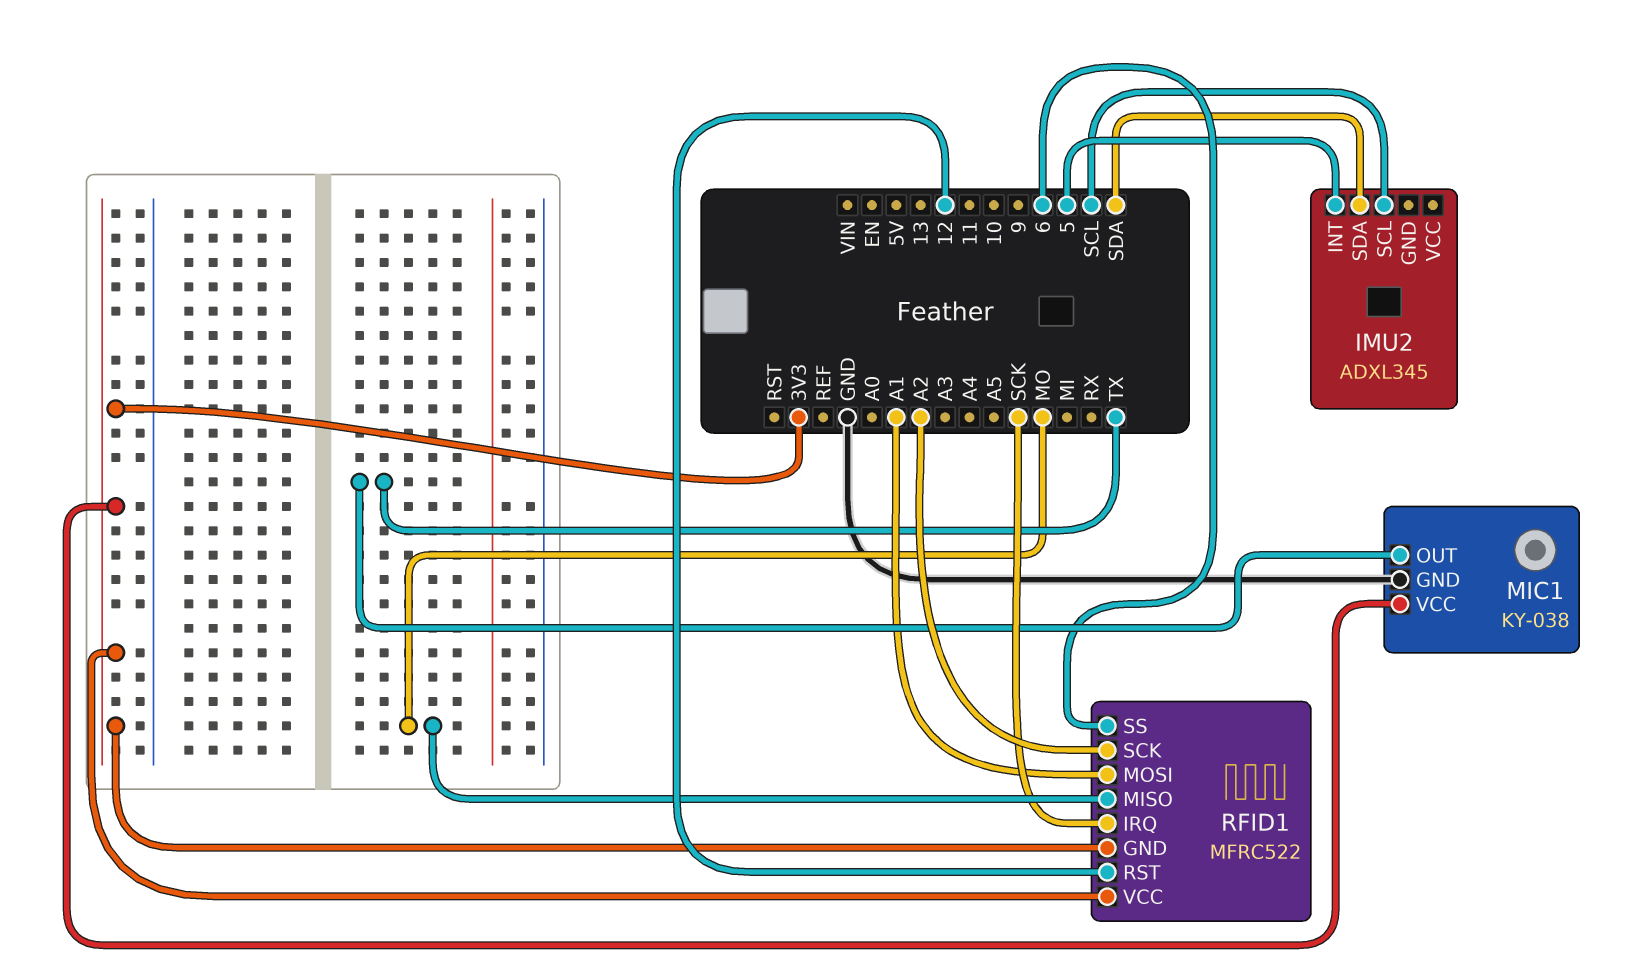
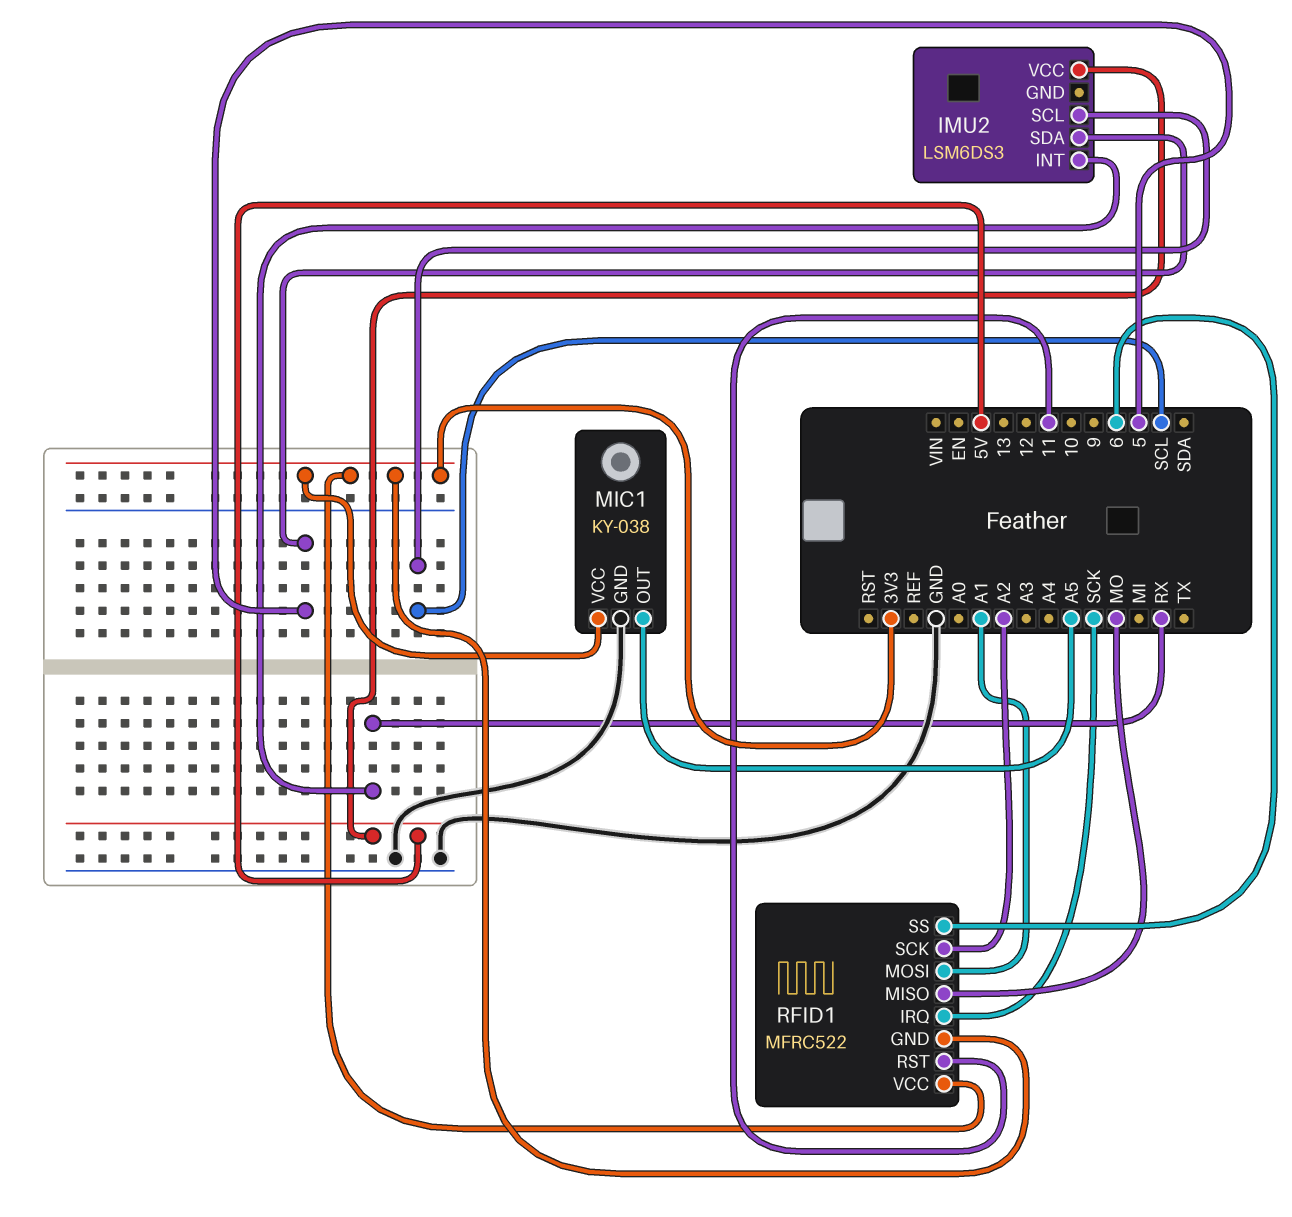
IMU2: ADXL345 -> LSM6DS3
IMU2 pin INT: 5 -> RX
IMU2 pin SDA: SDA -> 5
IMU2 pin VCC: none -> 5V
MIC1 pin OUT: TX -> A5
RFID1 pin RST: 12 -> 11

